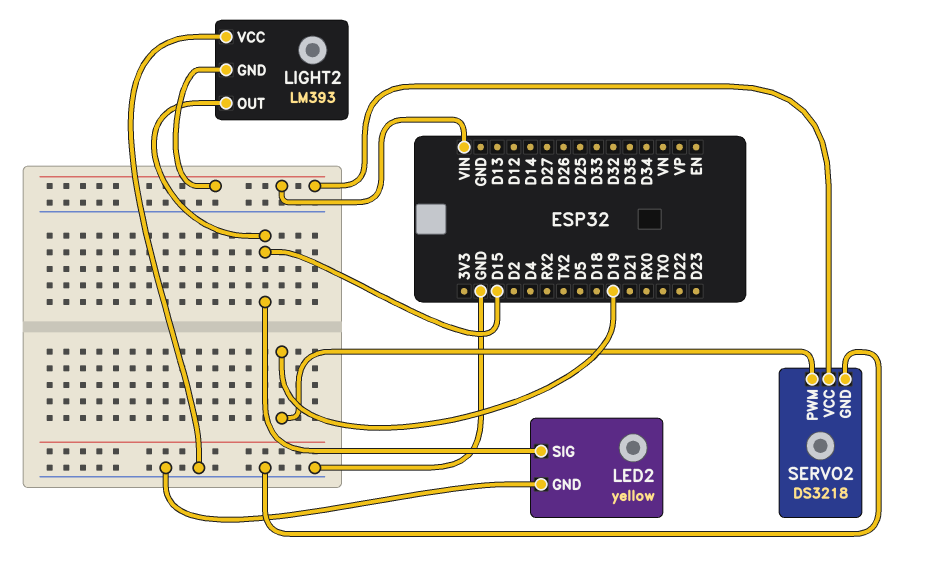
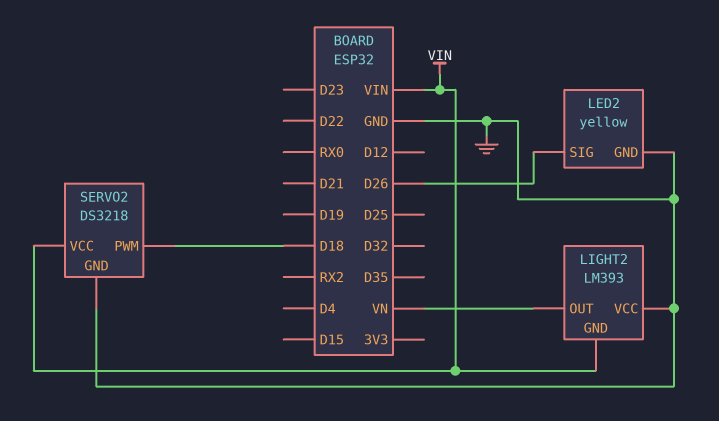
LED2 pin SIG: D15 -> D26
LIGHT2 pin OUT: D15 -> VN
SERVO2 pin PWM: D19 -> D18

